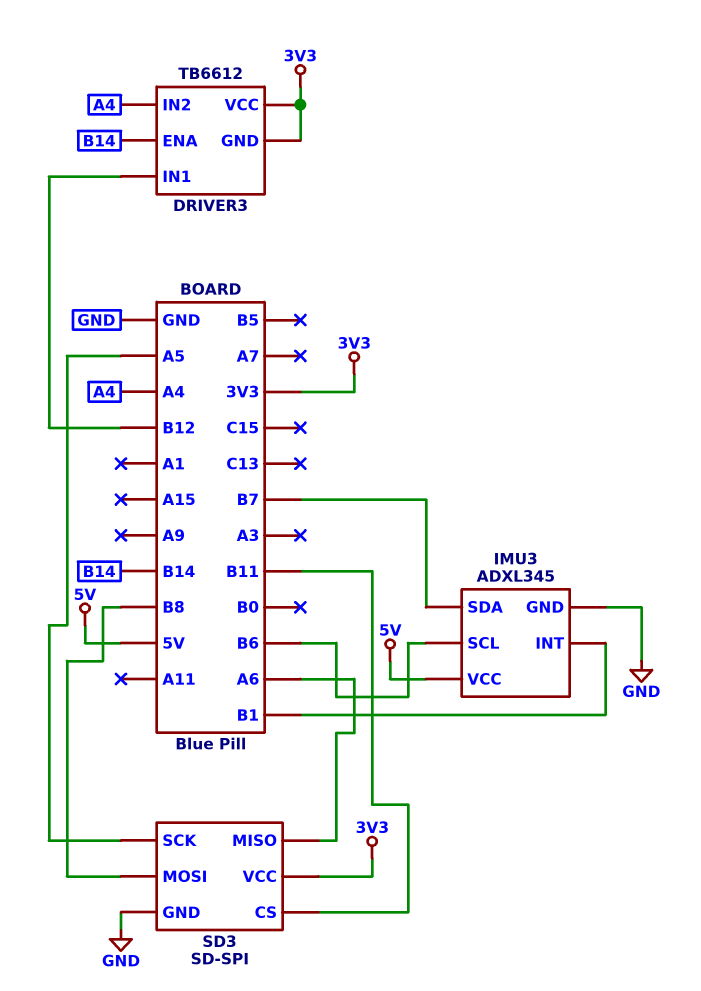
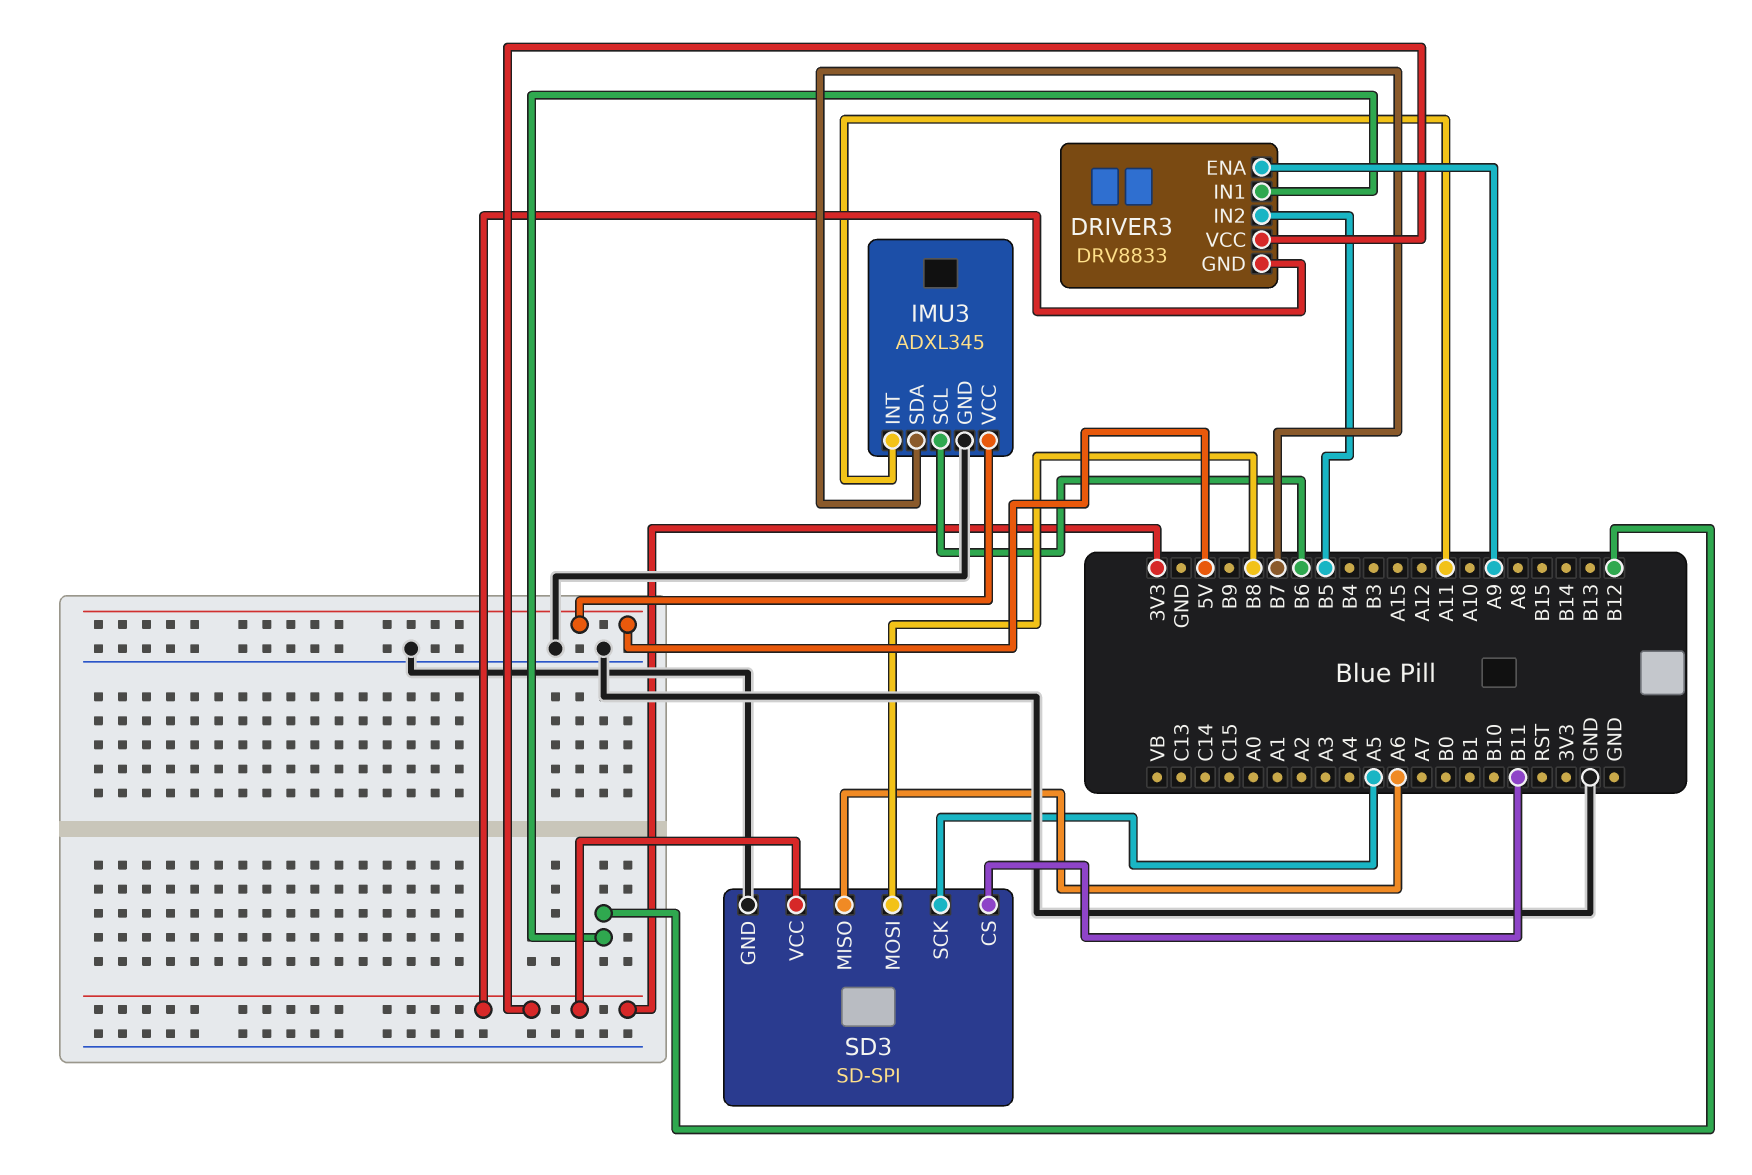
DRIVER3: TB6612 -> DRV8833
DRIVER3 pin ENA: B14 -> A9
DRIVER3 pin IN2: A4 -> B5
IMU3 pin INT: B1 -> A11

